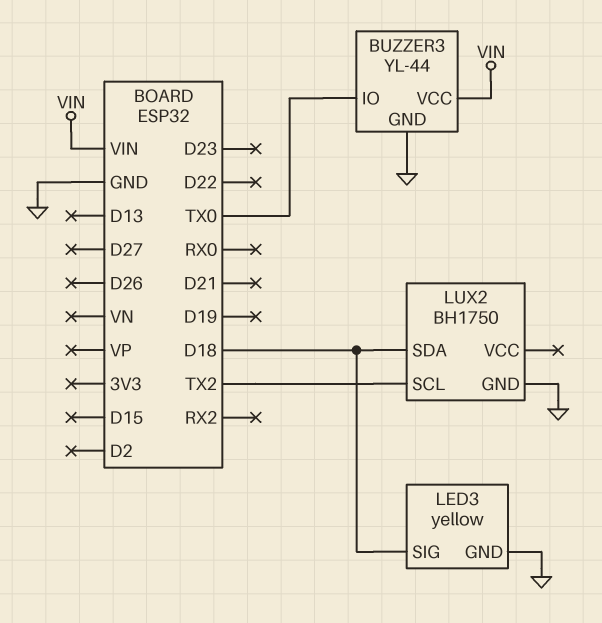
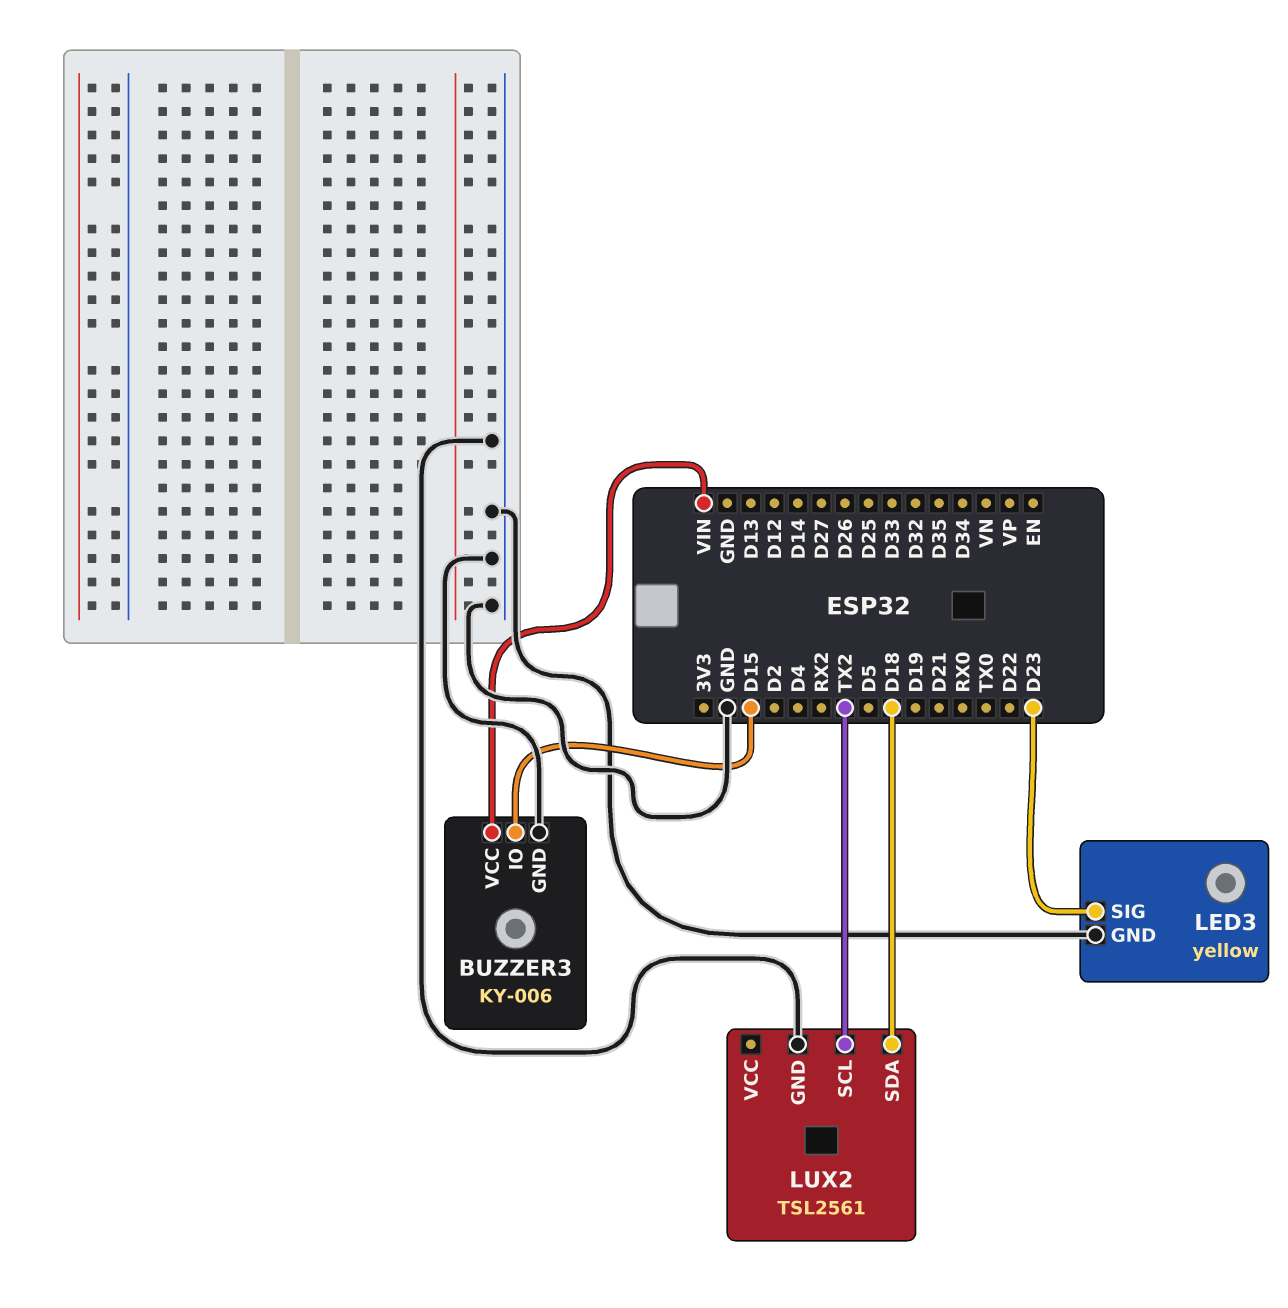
BUZZER3: YL-44 -> KY-006
BUZZER3 pin IO: TX0 -> D15
LED3 pin SIG: D18 -> D23
LUX2: BH1750 -> TSL2561

